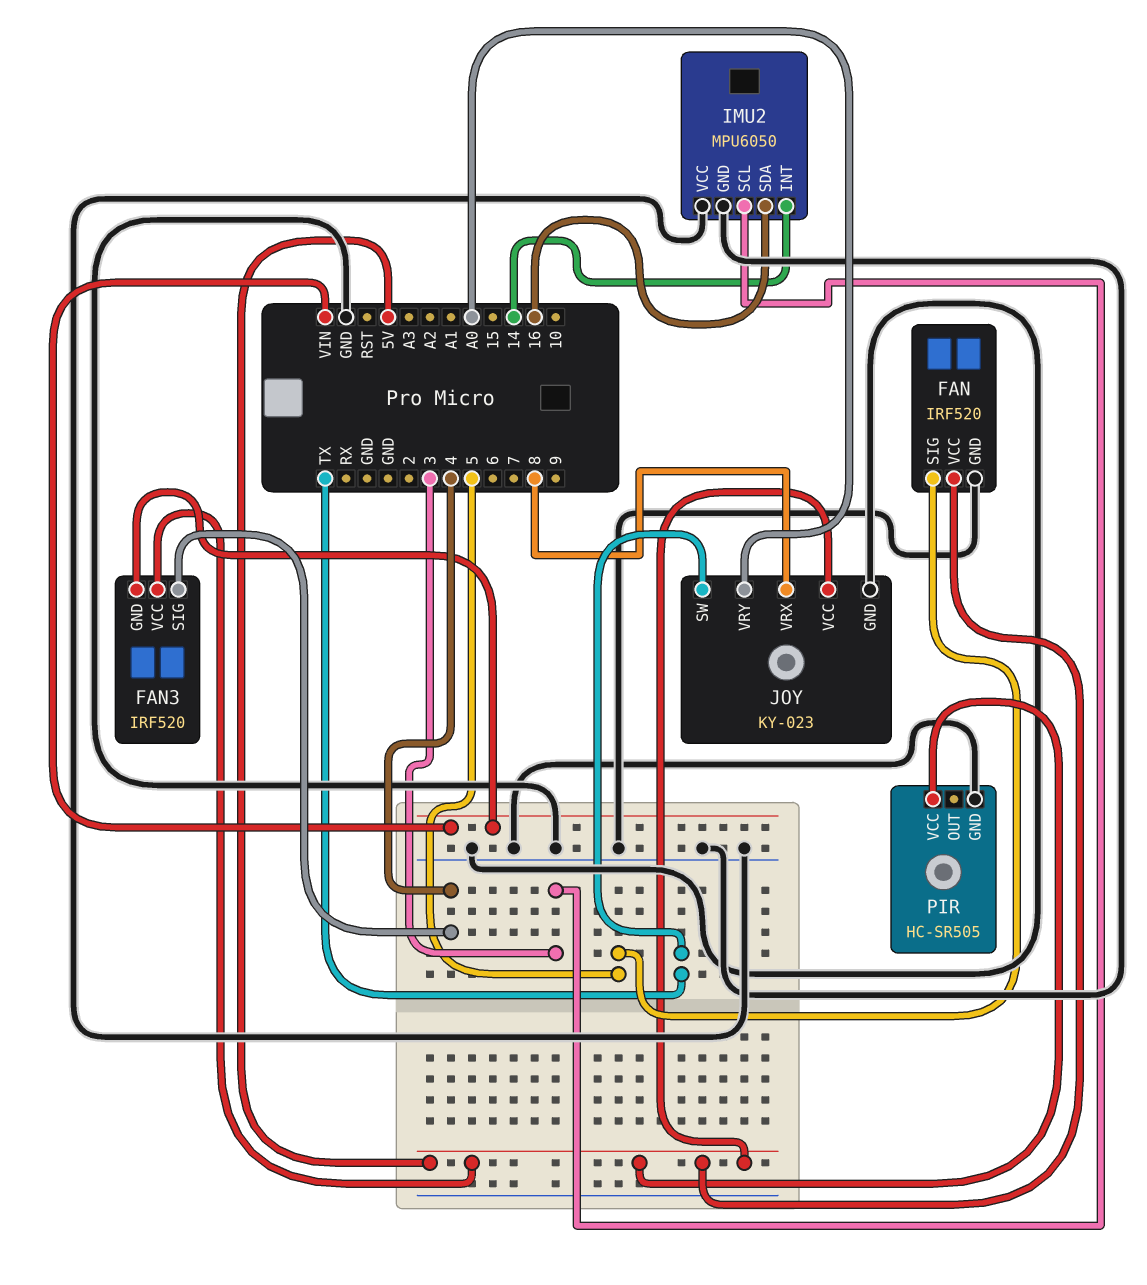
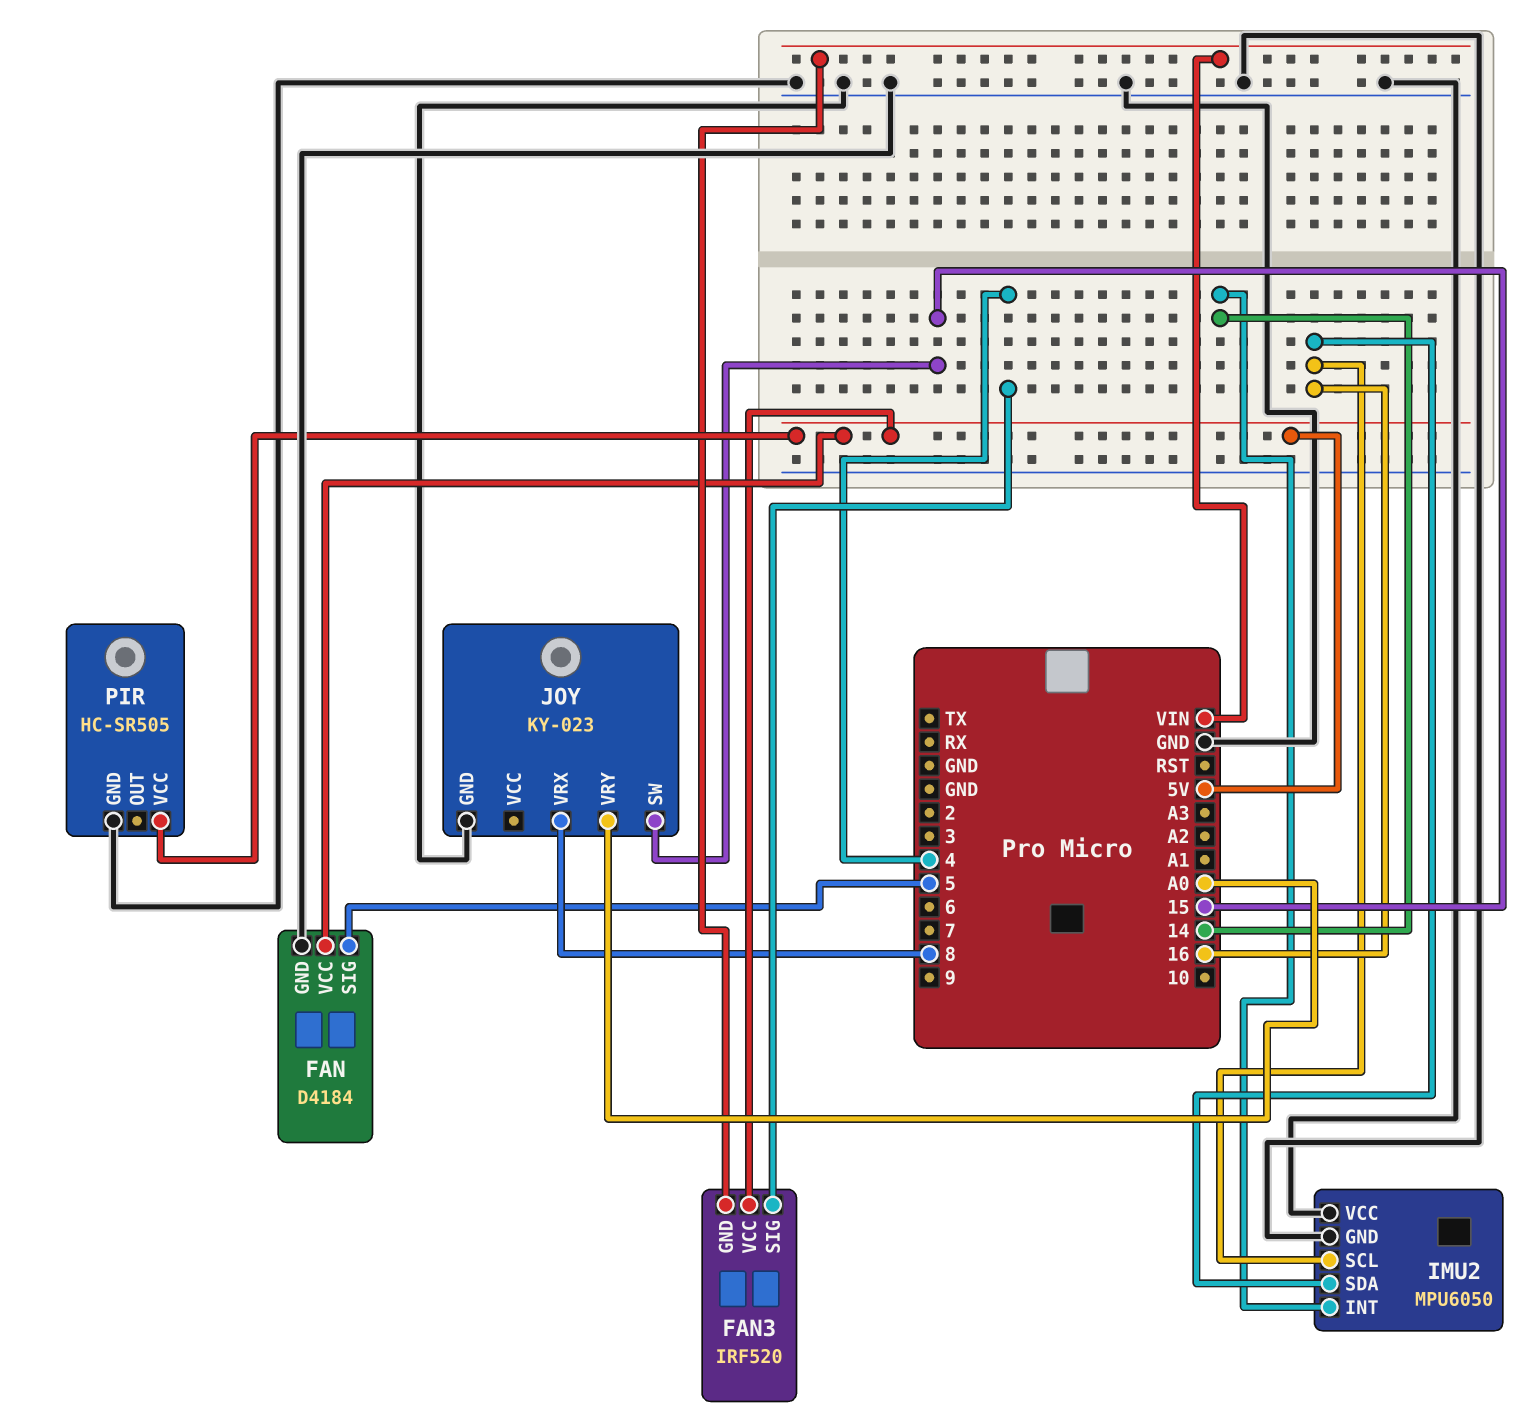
FAN: IRF520 -> D4184
IMU2 pin SCL: 3 -> 16
JOY pin SW: TX -> 15
JOY pin VCC: 5V -> none

